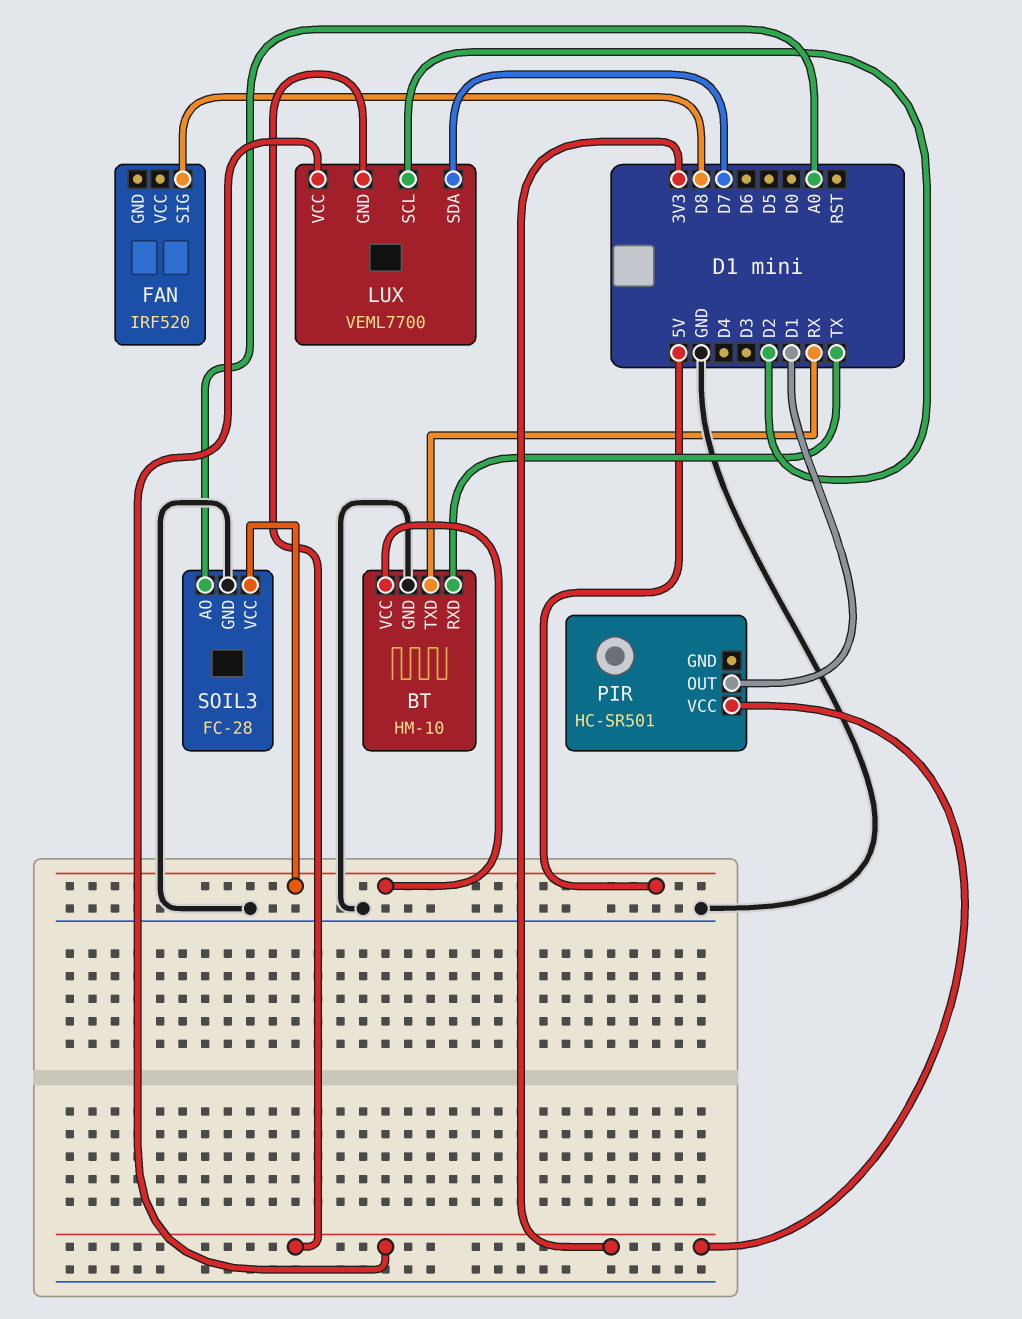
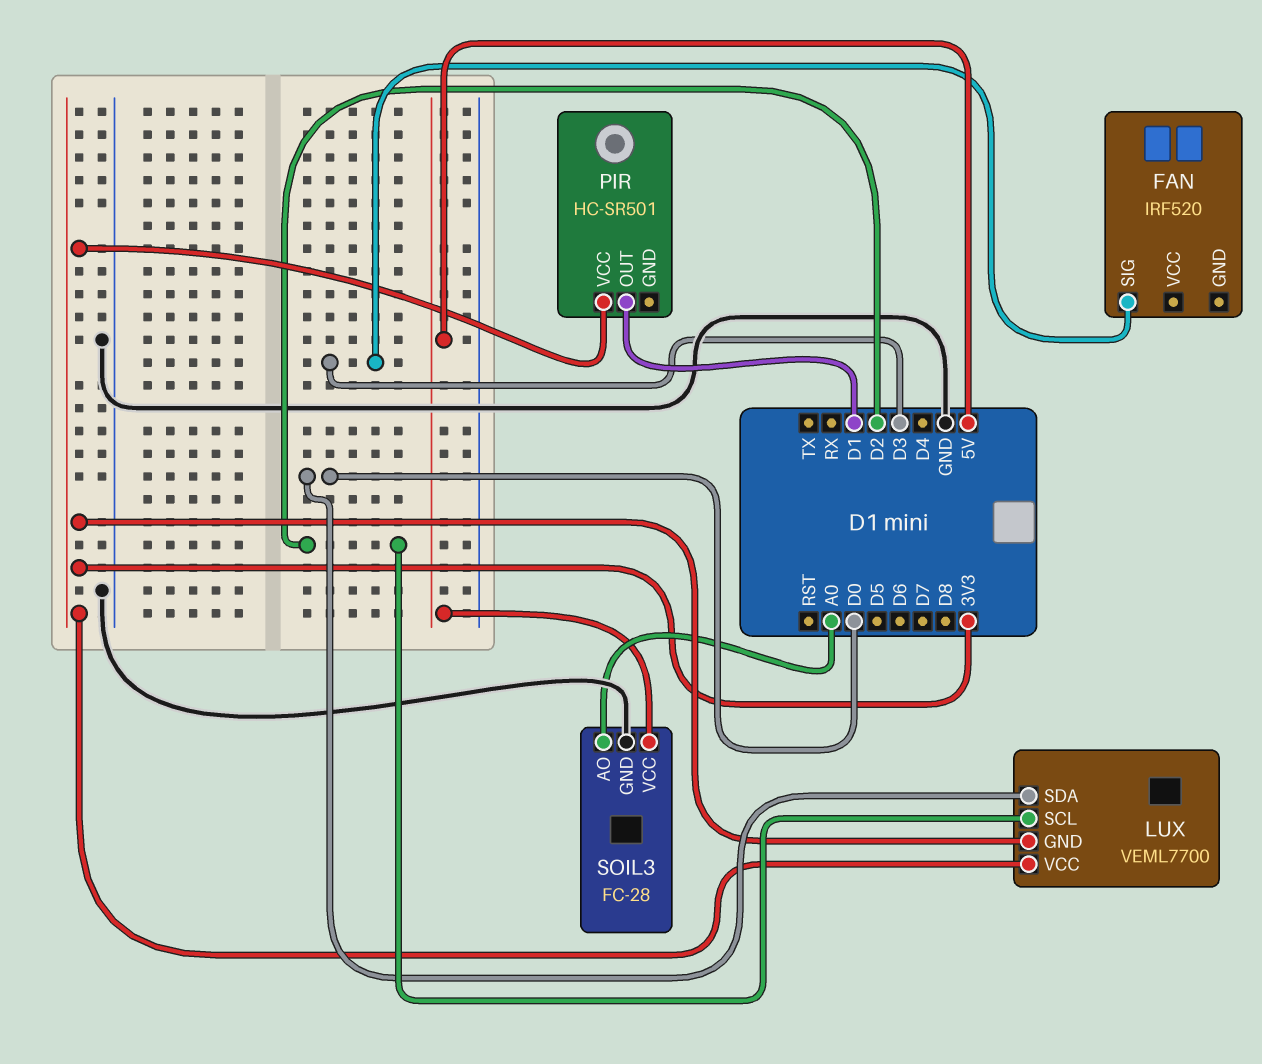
BT: HM-10 -> none
BT pin GND: GND -> none
BT pin RXD: TX -> none
BT pin TXD: RX -> none
BT pin VCC: 5V -> none
FAN pin SIG: D8 -> D3
LUX pin SDA: D7 -> D0

